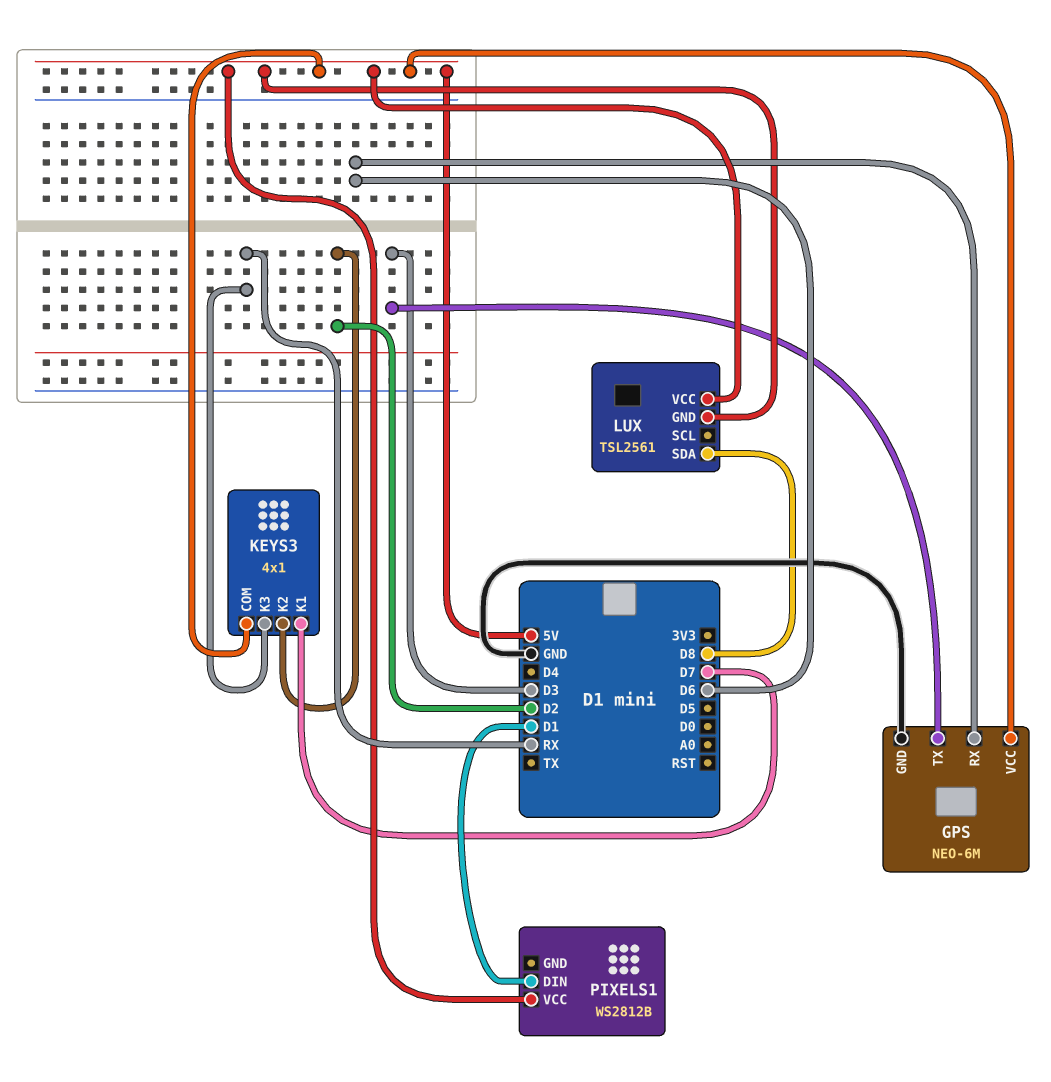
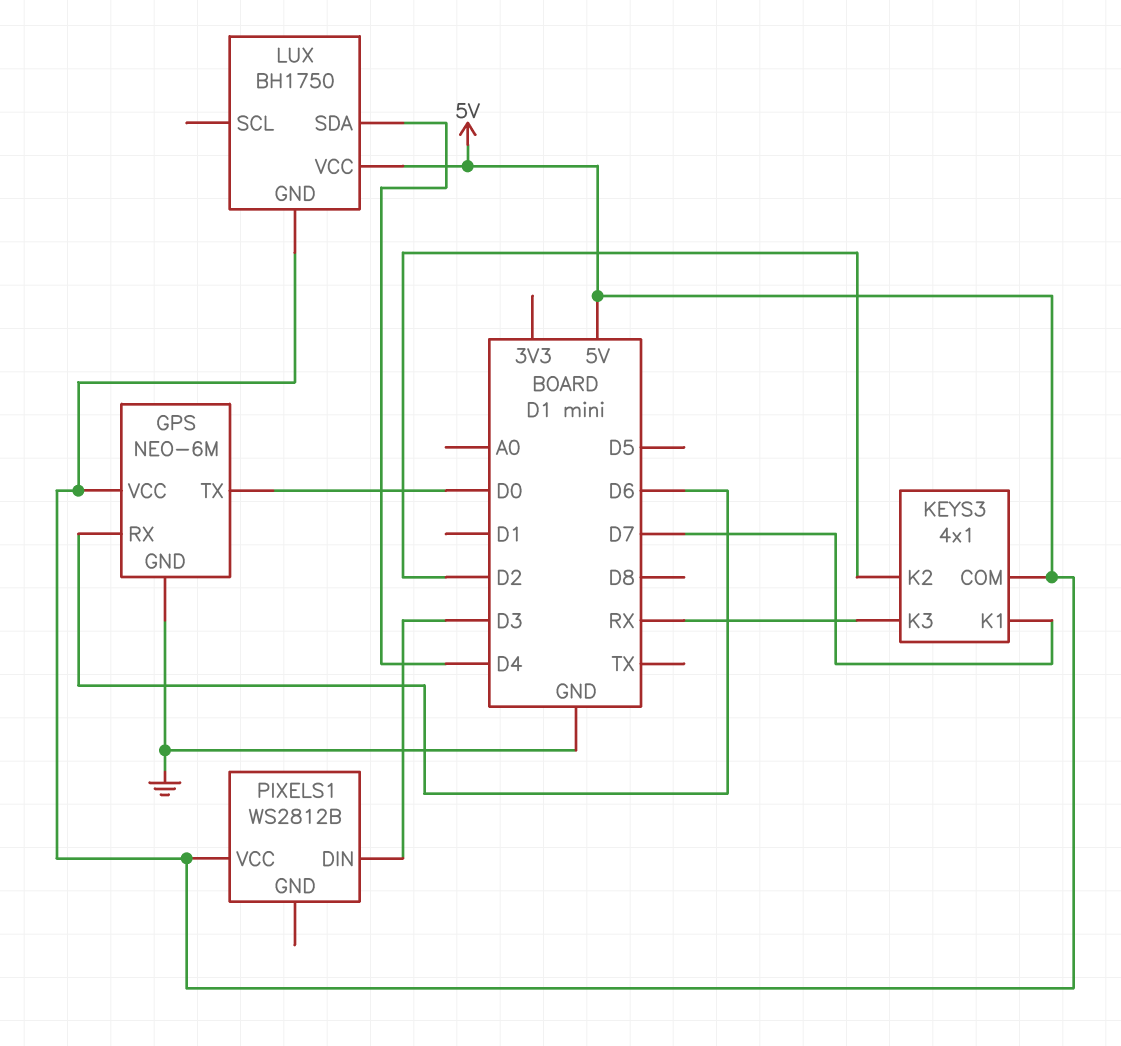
GPS pin TX: D3 -> D0
LUX: TSL2561 -> BH1750
LUX pin SDA: D8 -> D4
PIXELS1 pin DIN: D1 -> D3

